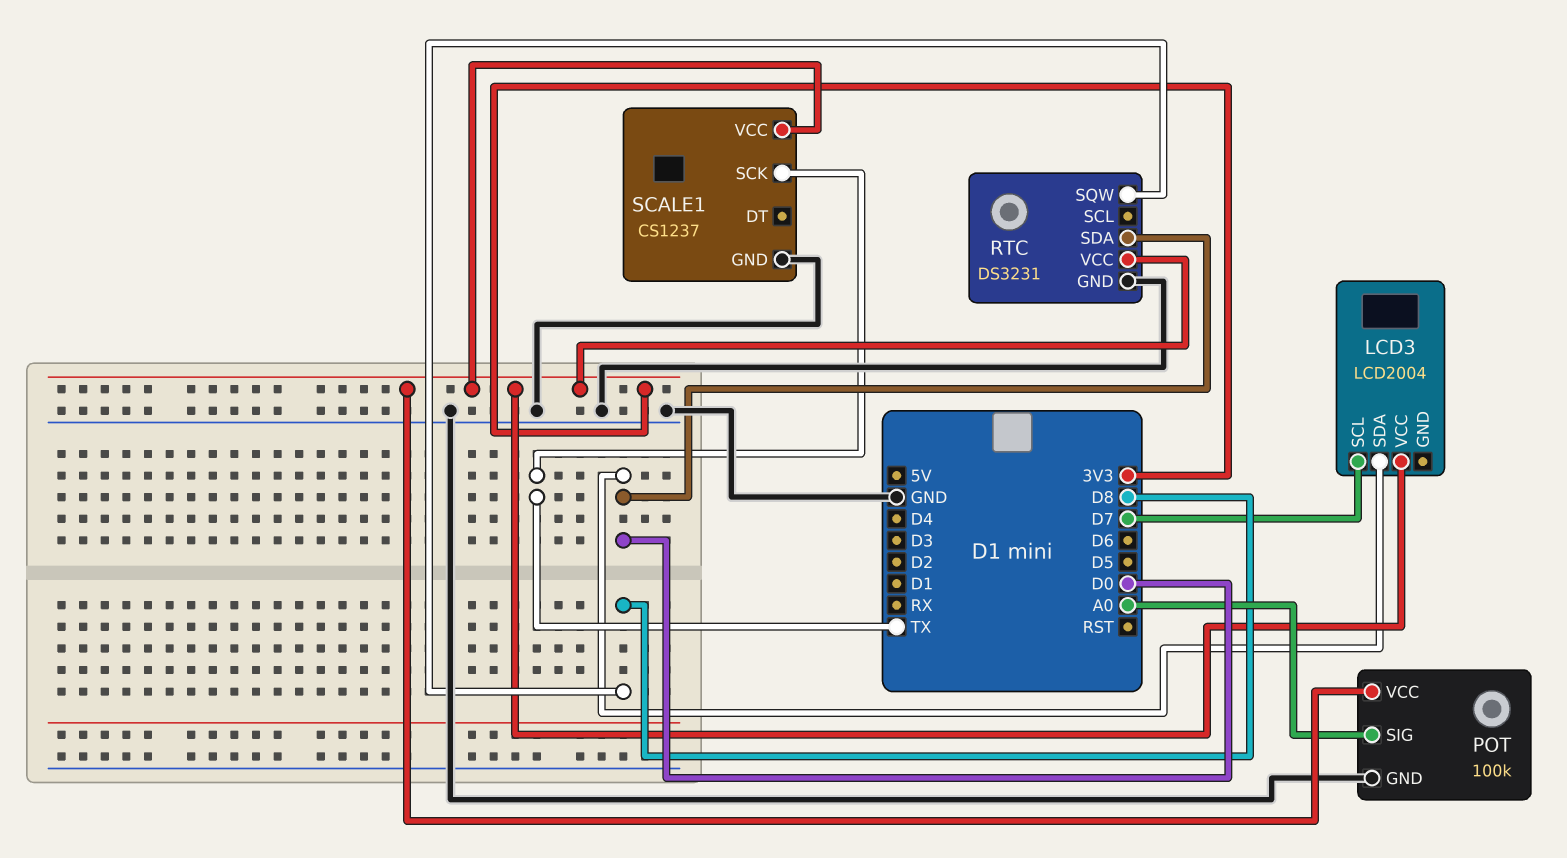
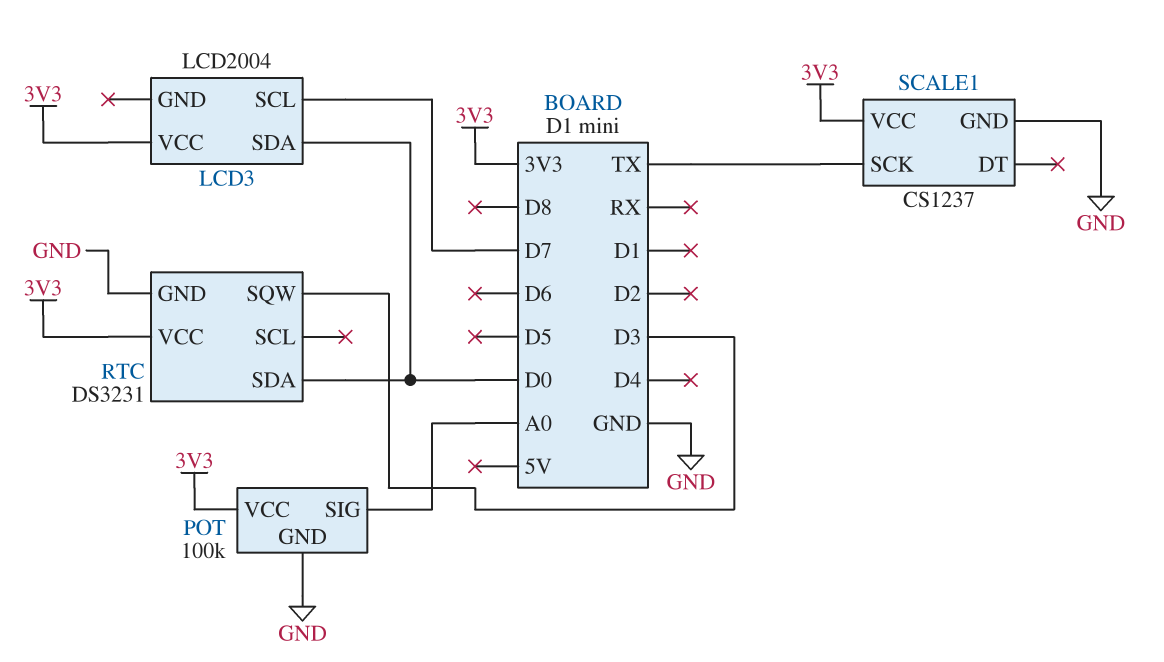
RTC pin SQW: D8 -> D3

